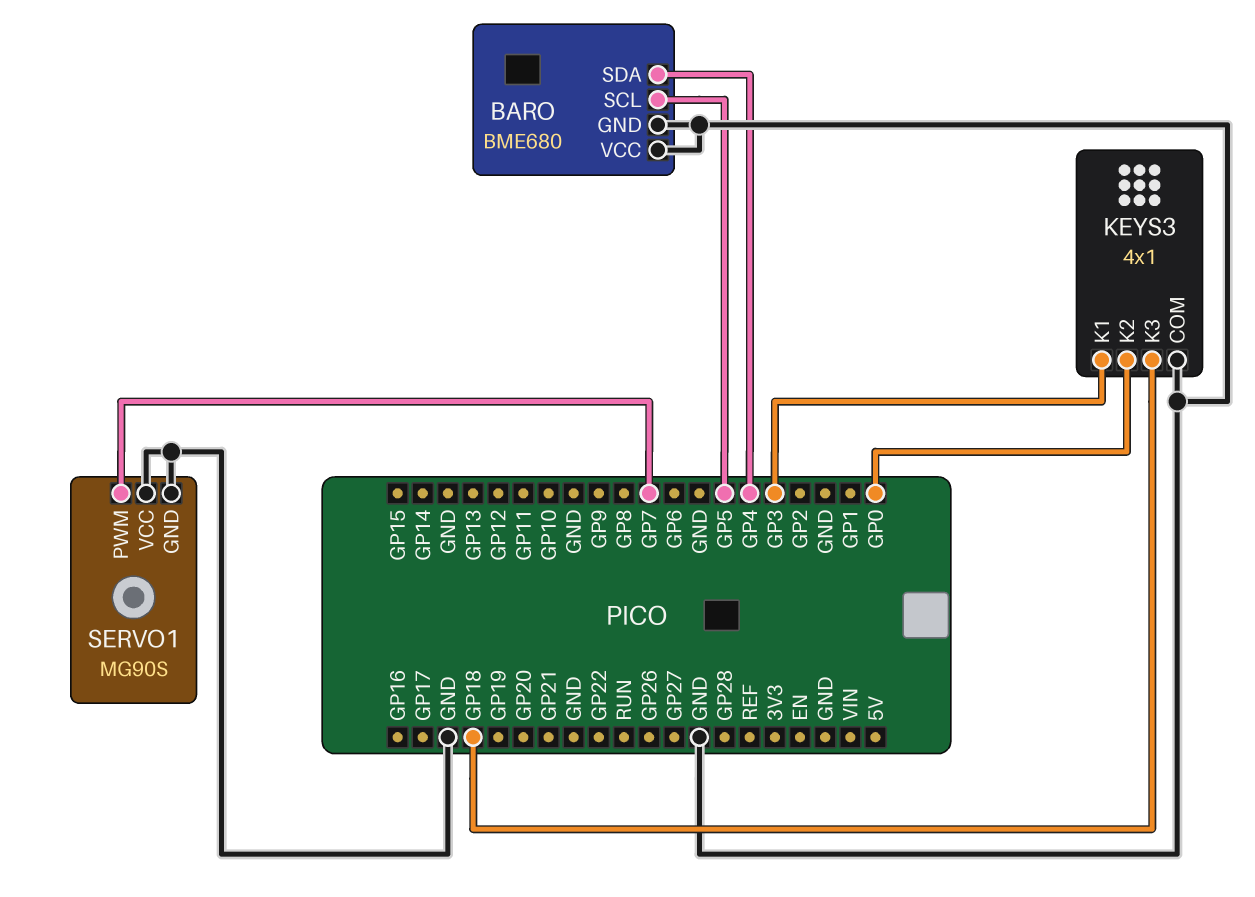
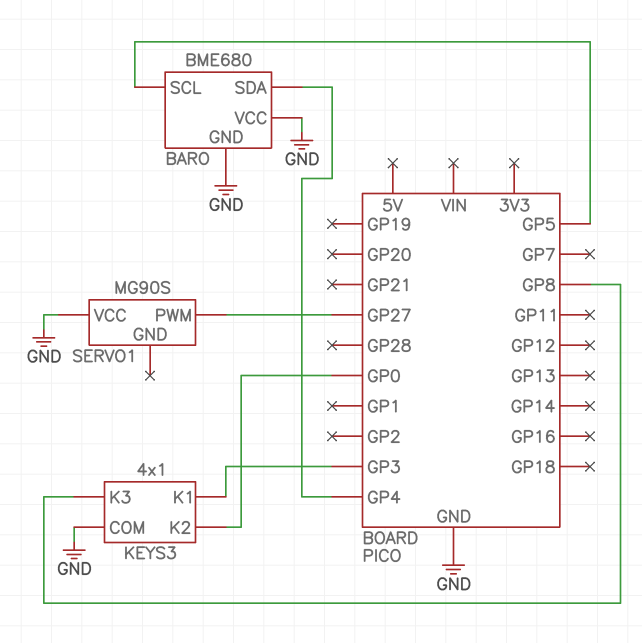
KEYS3 pin K3: GP18 -> GP8
SERVO1 pin GND: GND -> none
SERVO1 pin PWM: GP7 -> GP27

